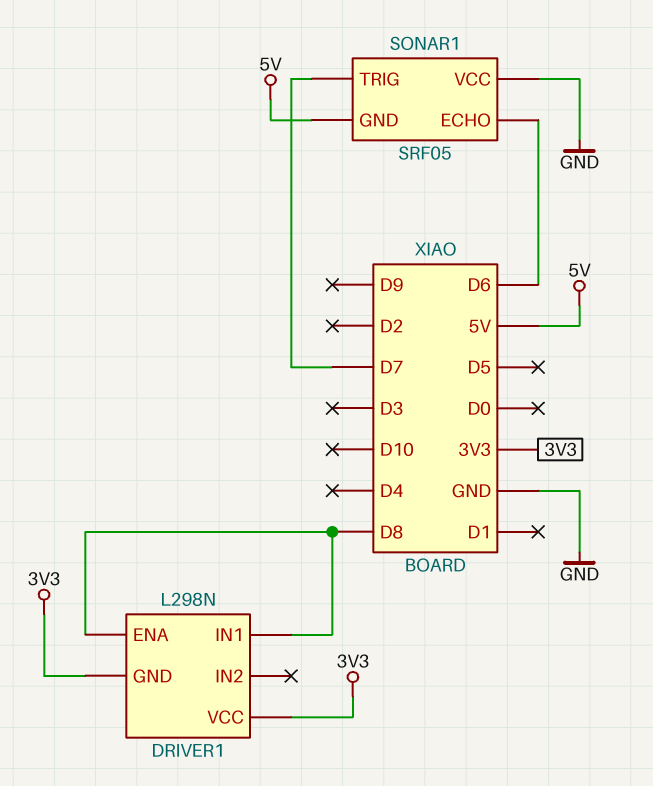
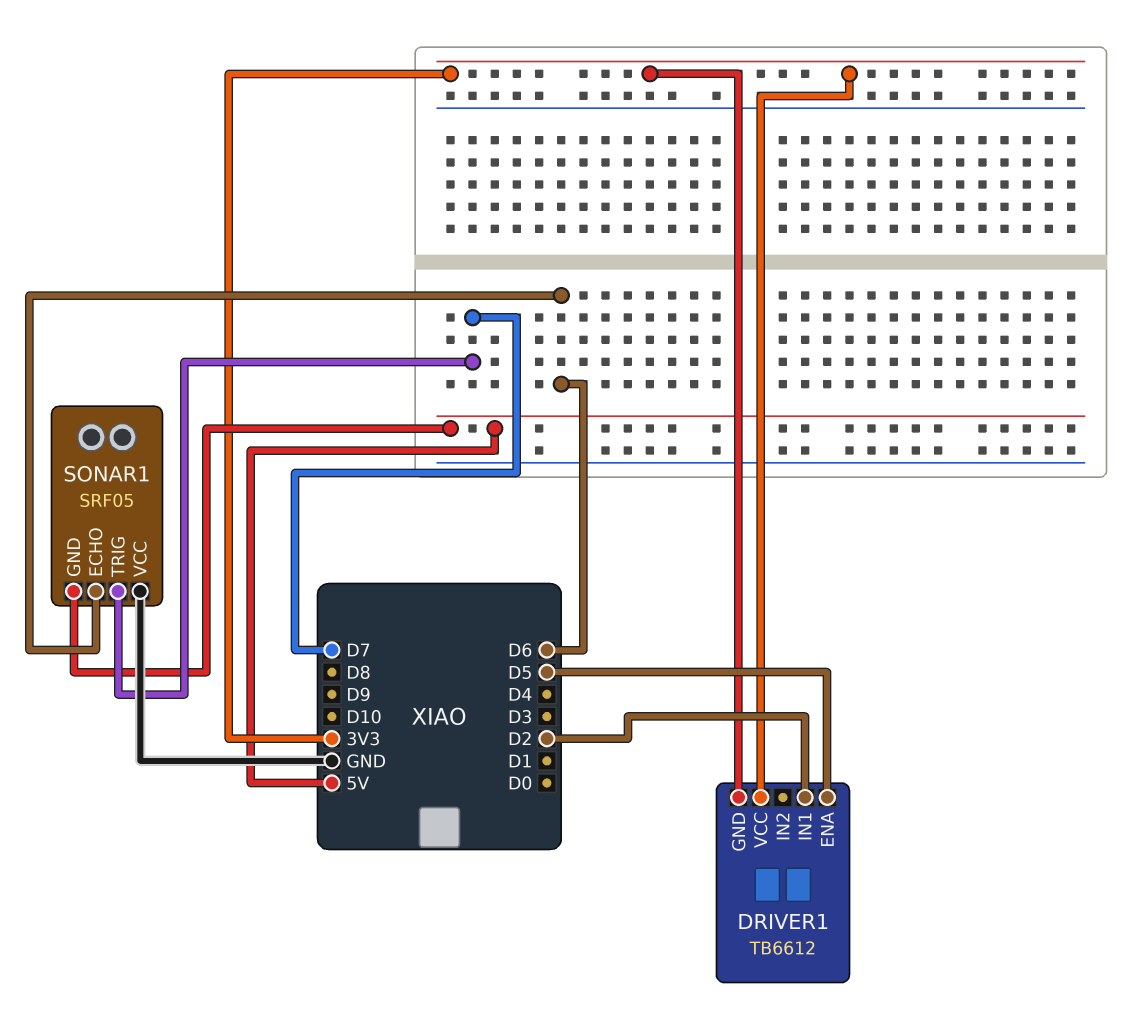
DRIVER1: L298N -> TB6612
DRIVER1 pin ENA: D8 -> D5
DRIVER1 pin IN1: D8 -> D2

